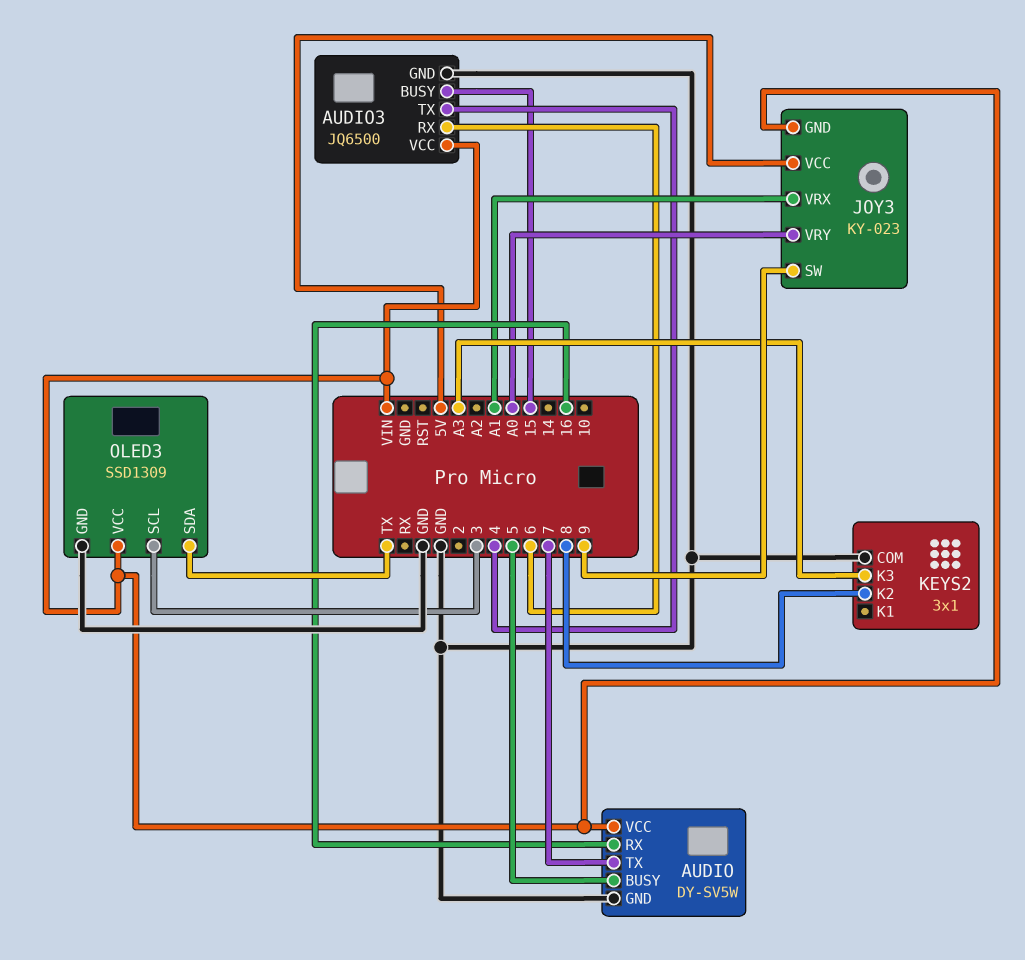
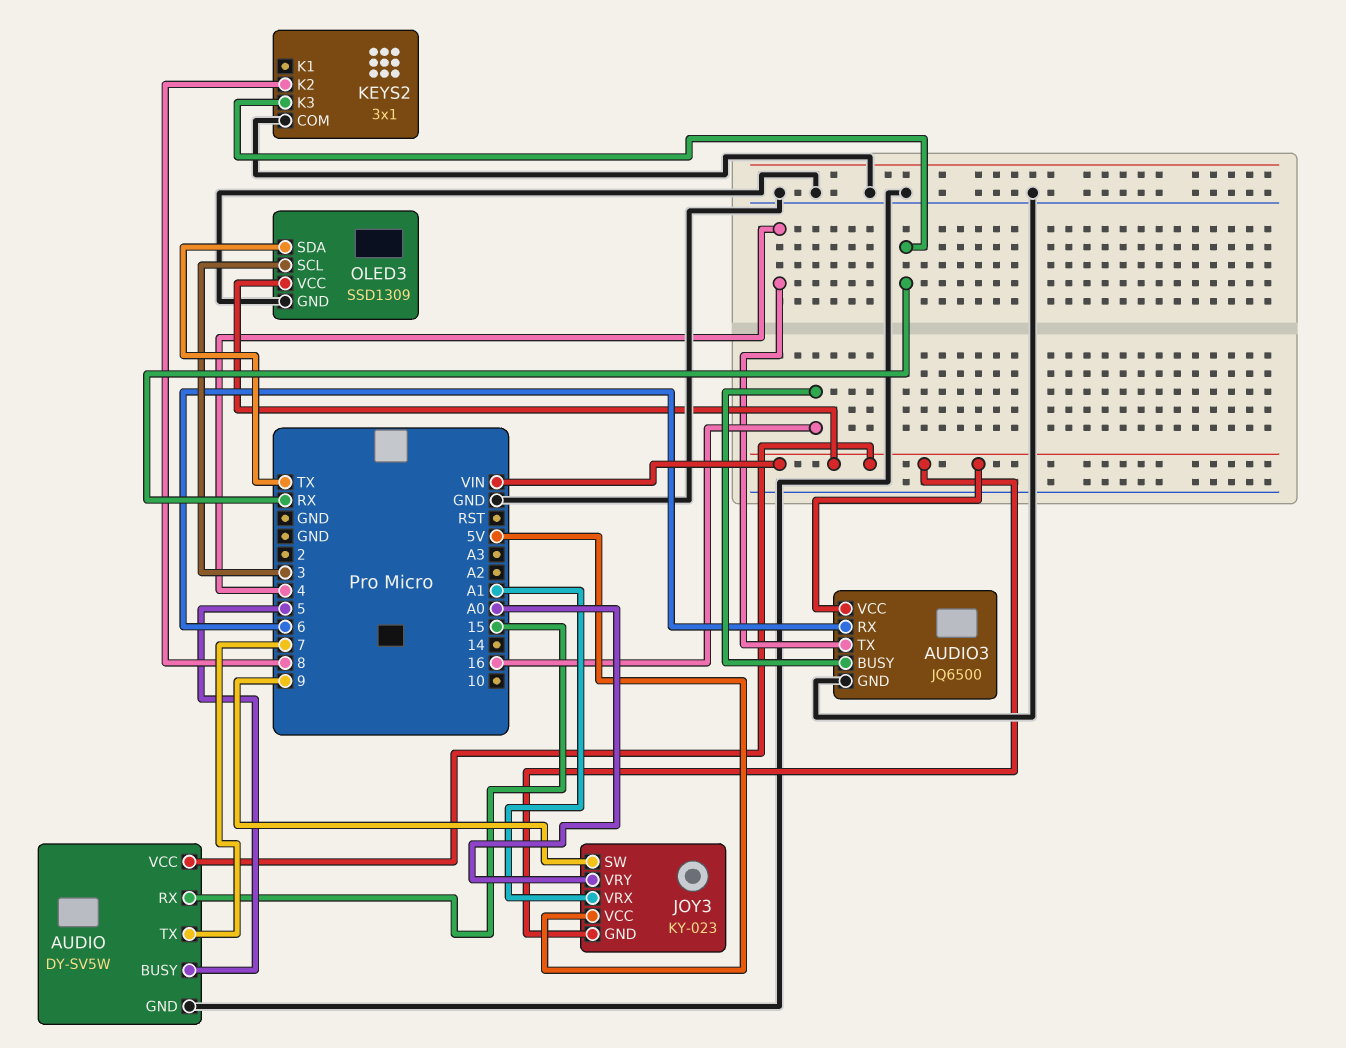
AUDIO pin RX: 16 -> 15
AUDIO3 pin BUSY: 15 -> 16
KEYS2 pin K3: A3 -> RX

